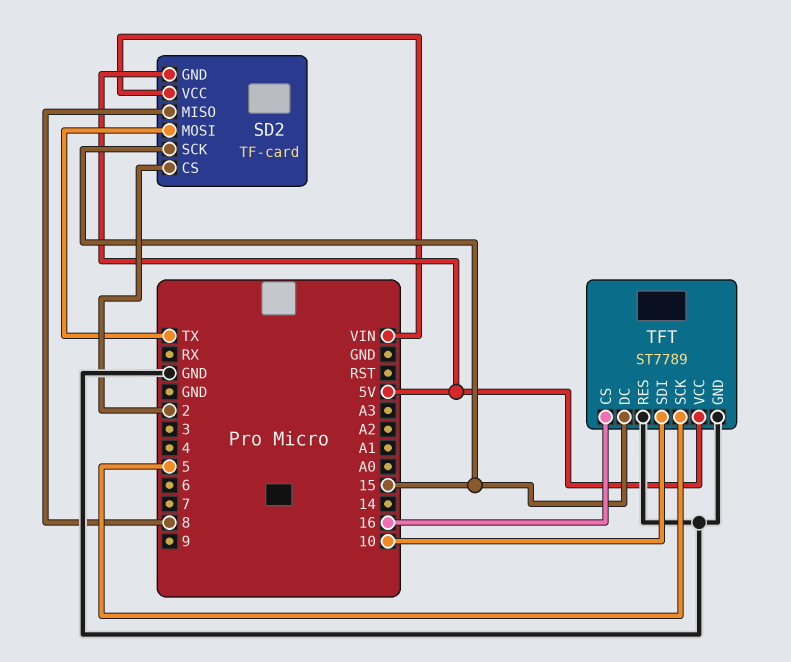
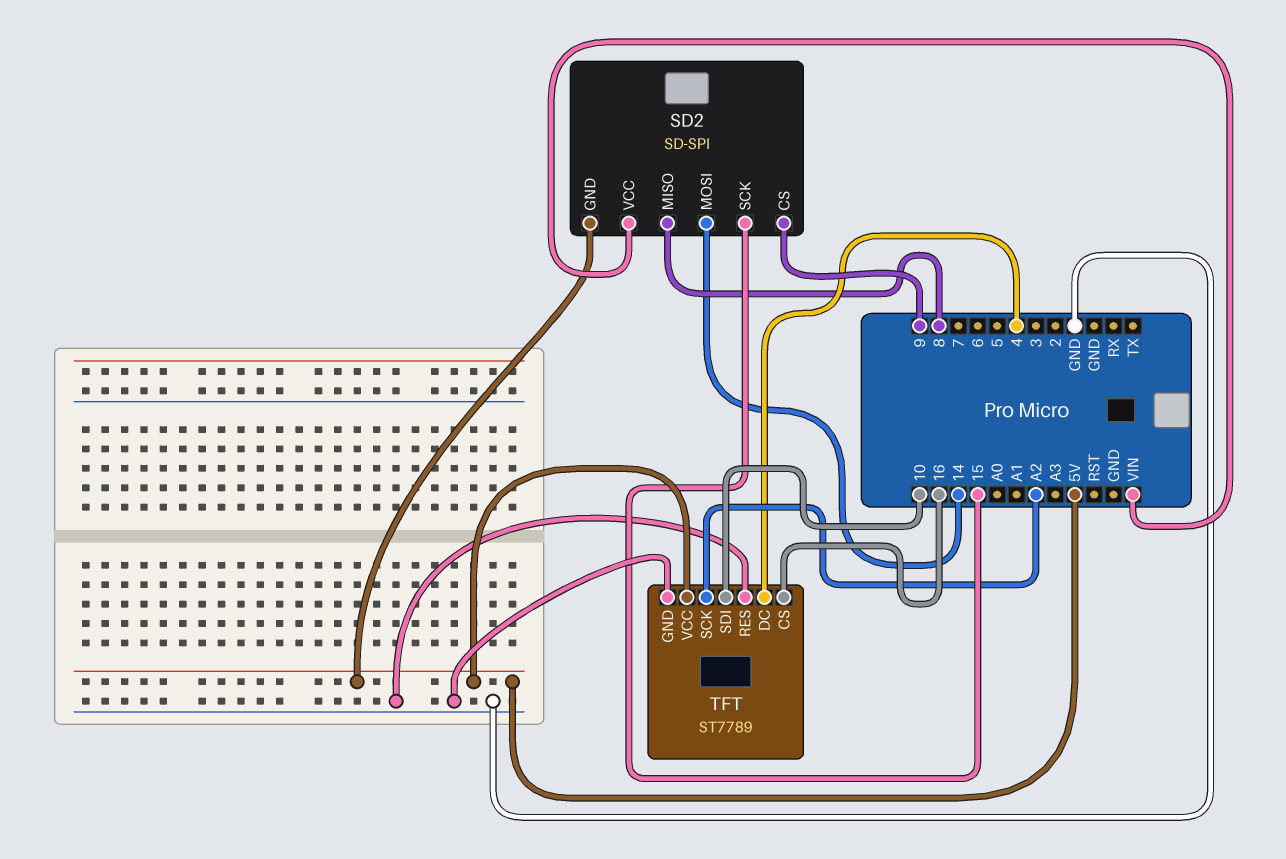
SD2: TF-card -> SD-SPI
SD2 pin CS: 2 -> 9
SD2 pin MOSI: TX -> 14
TFT pin DC: 15 -> 4
TFT pin SCK: 5 -> A2

